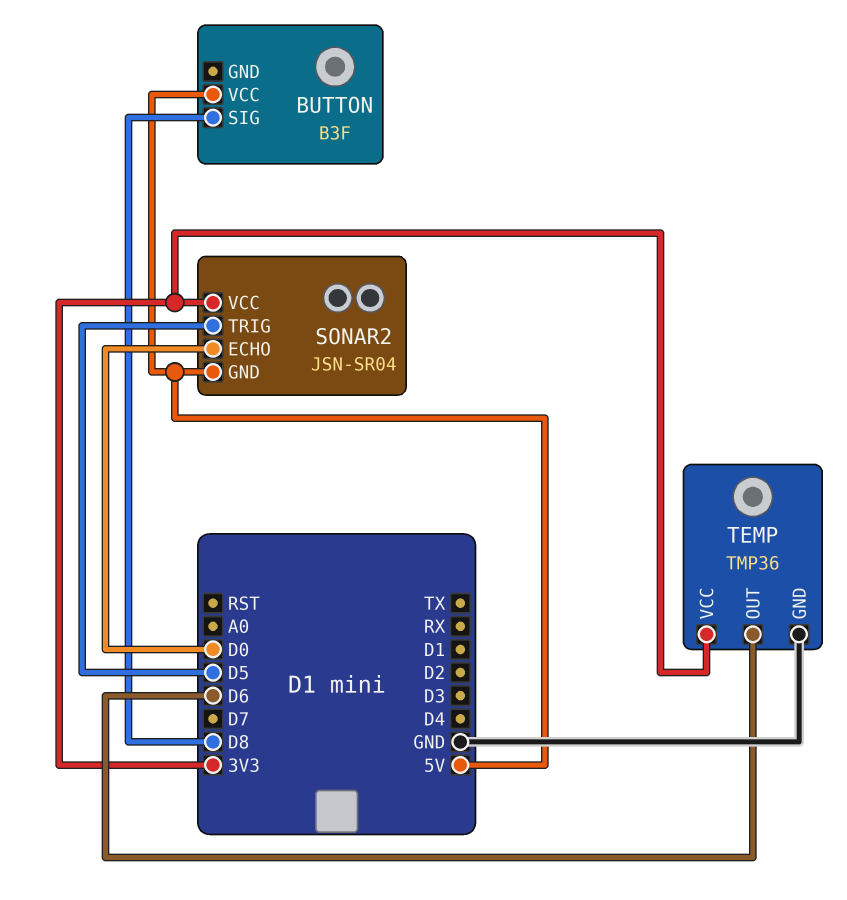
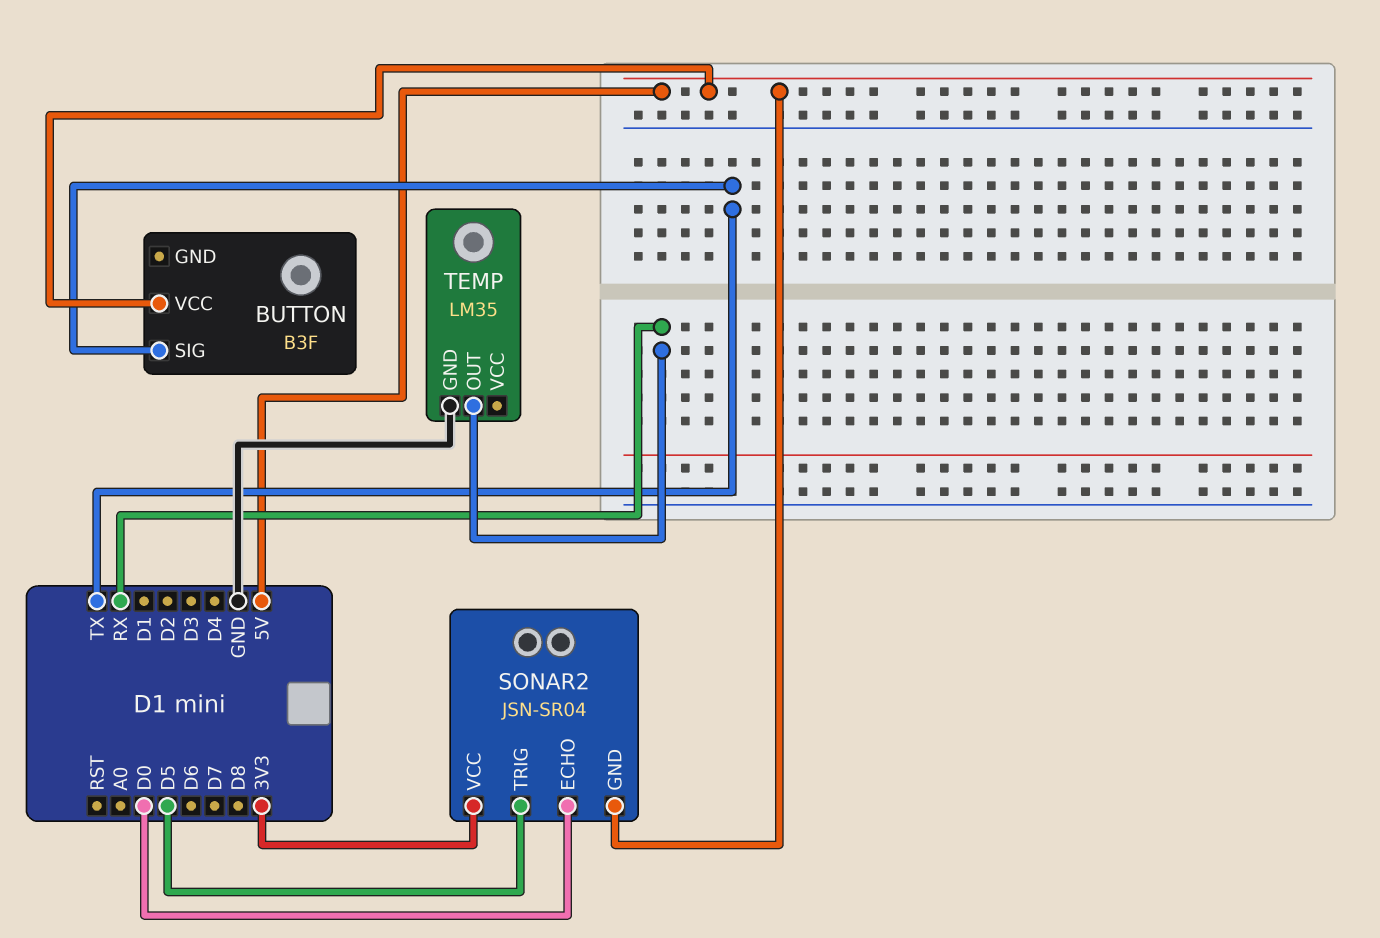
BUTTON pin SIG: D8 -> TX
TEMP: TMP36 -> LM35
TEMP pin OUT: D6 -> RX
TEMP pin VCC: 3V3 -> none

